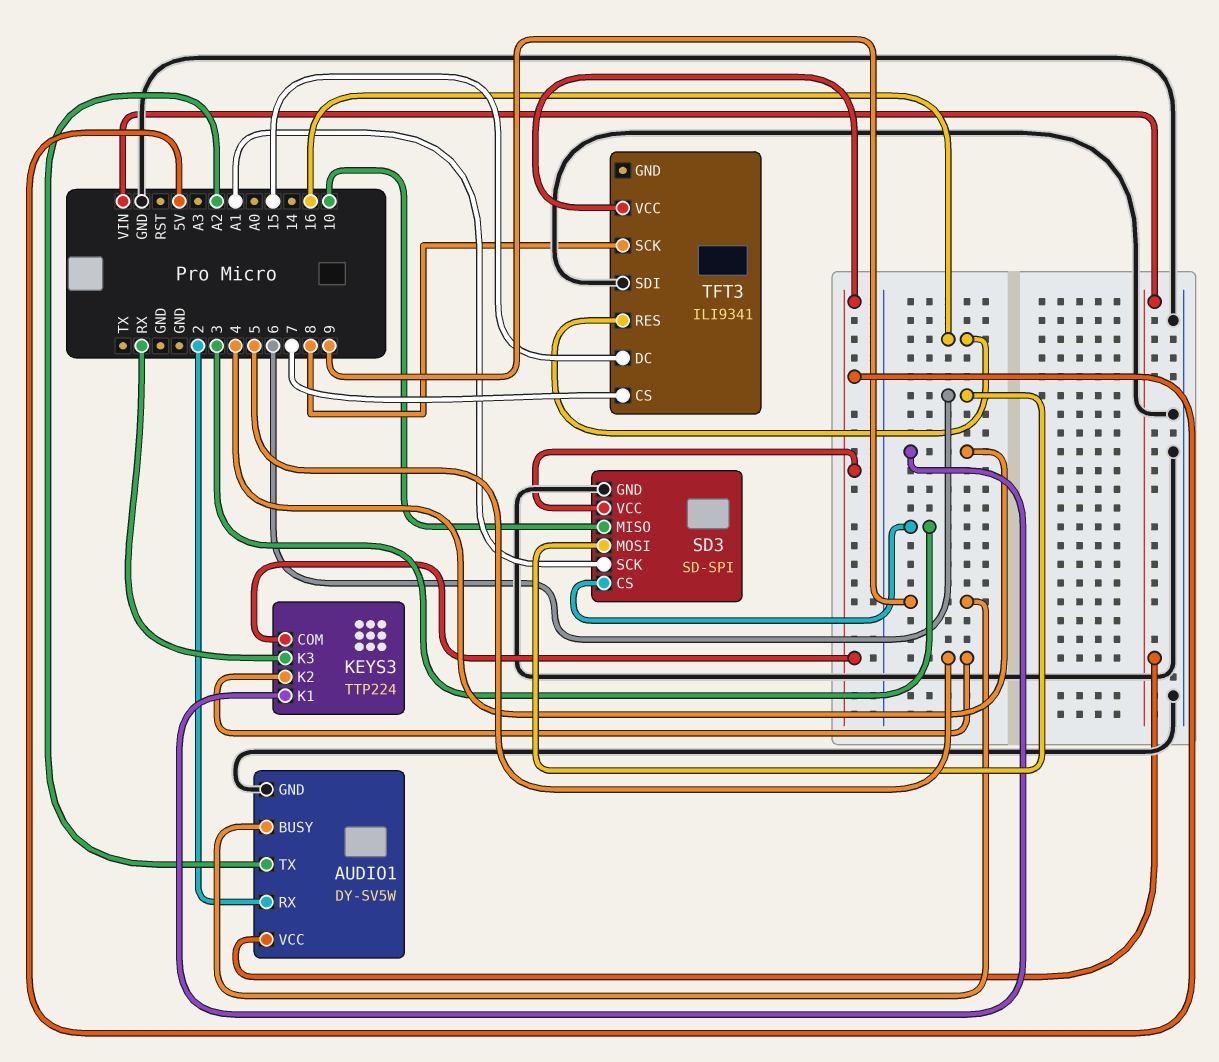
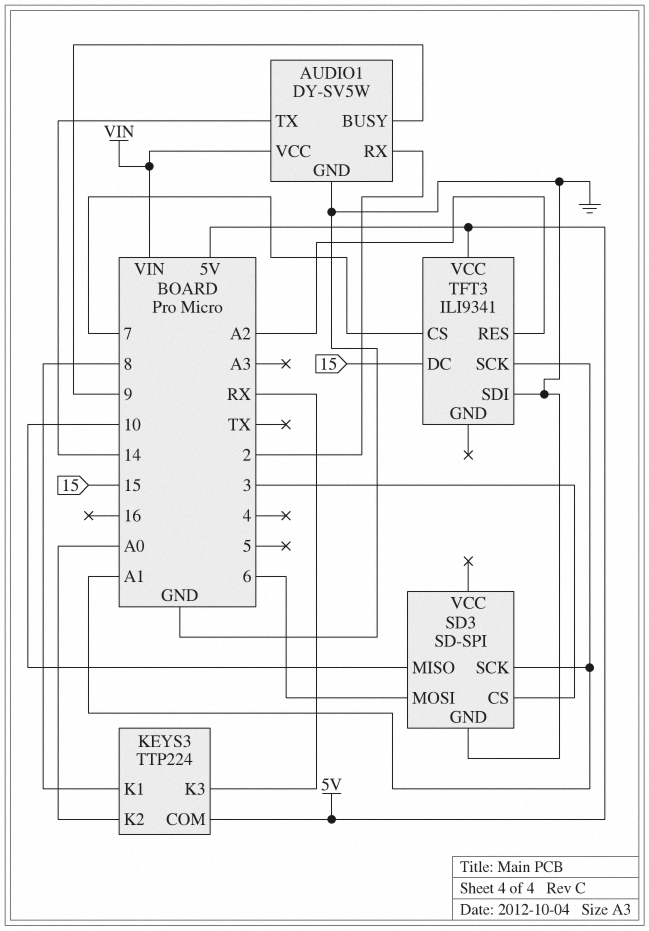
AUDIO1 pin TX: A2 -> 14
KEYS3 pin K1: 4 -> 8
KEYS3 pin K2: 5 -> A0
SD3 pin VCC: 5V -> none
TFT3 pin RES: 16 -> A2
TFT3 pin SCK: 8 -> A1

